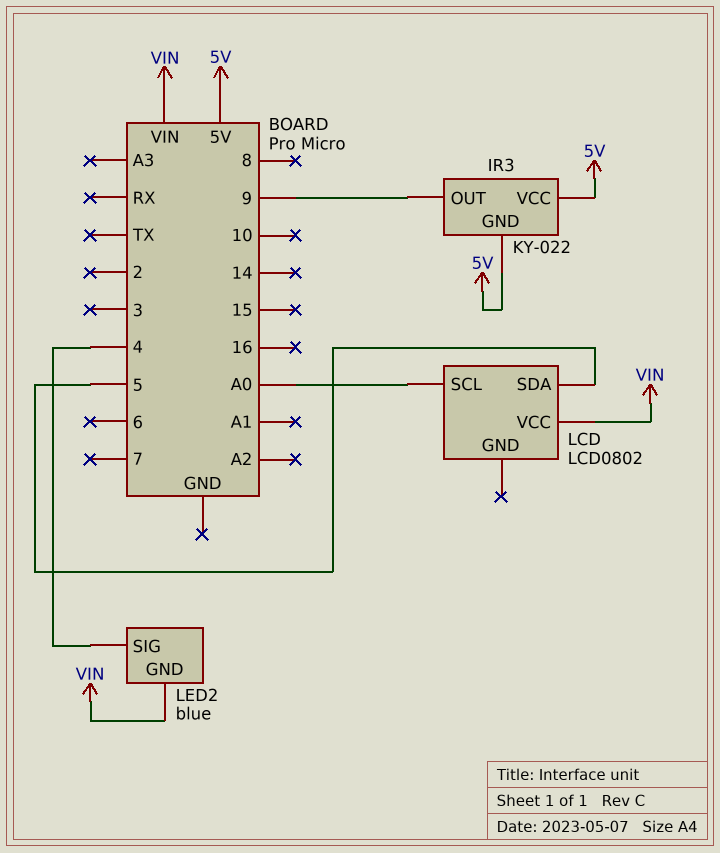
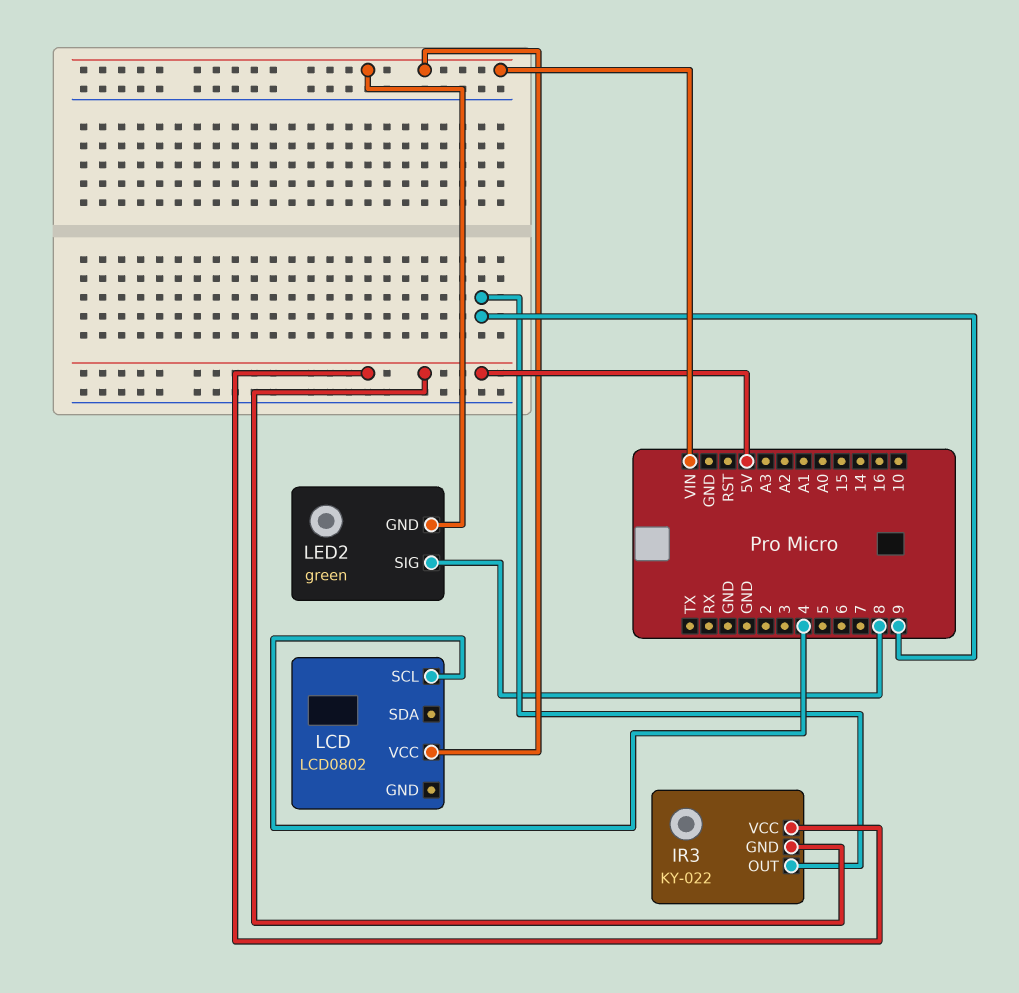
LCD pin SCL: A0 -> 4
LCD pin SDA: 5 -> none
LED2: blue -> green
LED2 pin SIG: 4 -> 8

